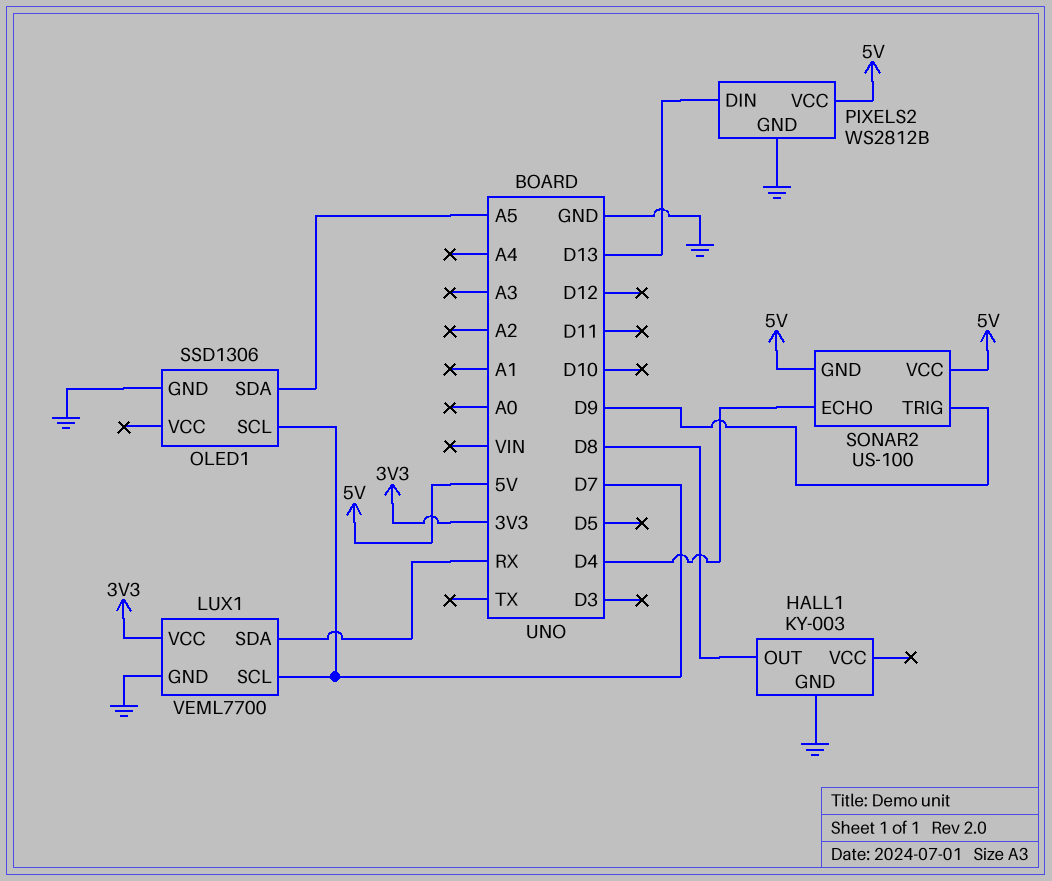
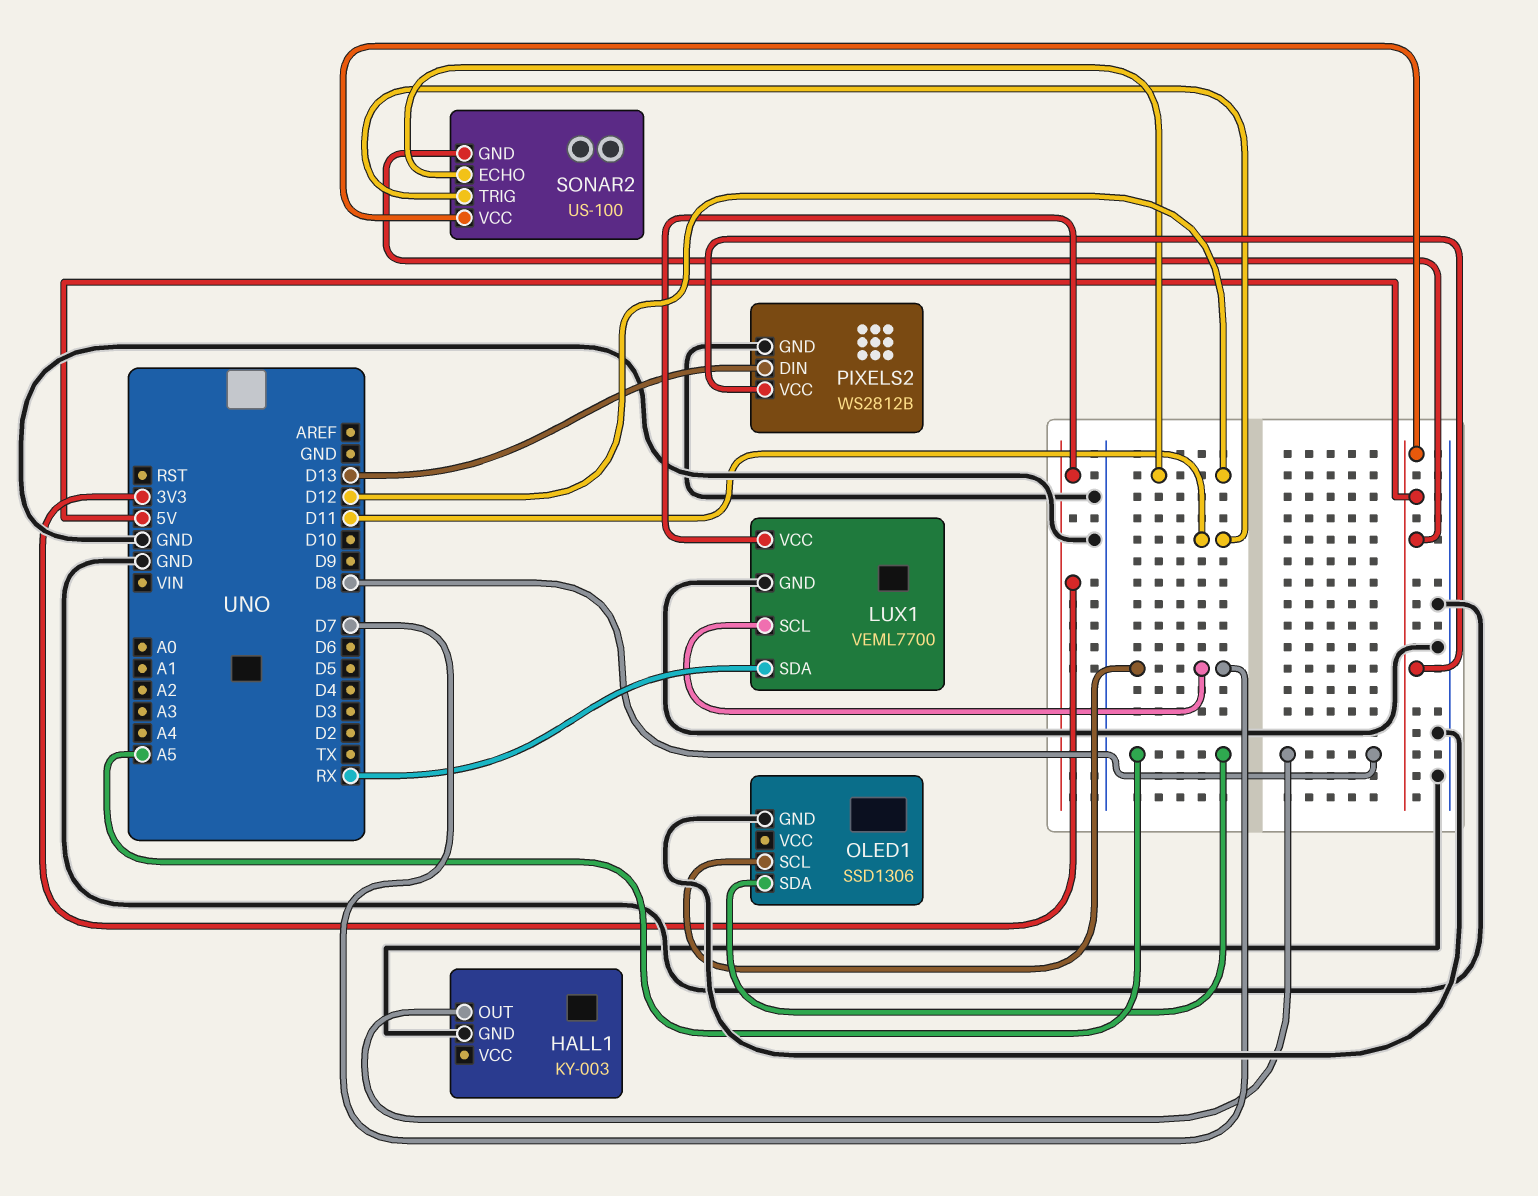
SONAR2 pin ECHO: D4 -> D12
SONAR2 pin TRIG: D9 -> D11

